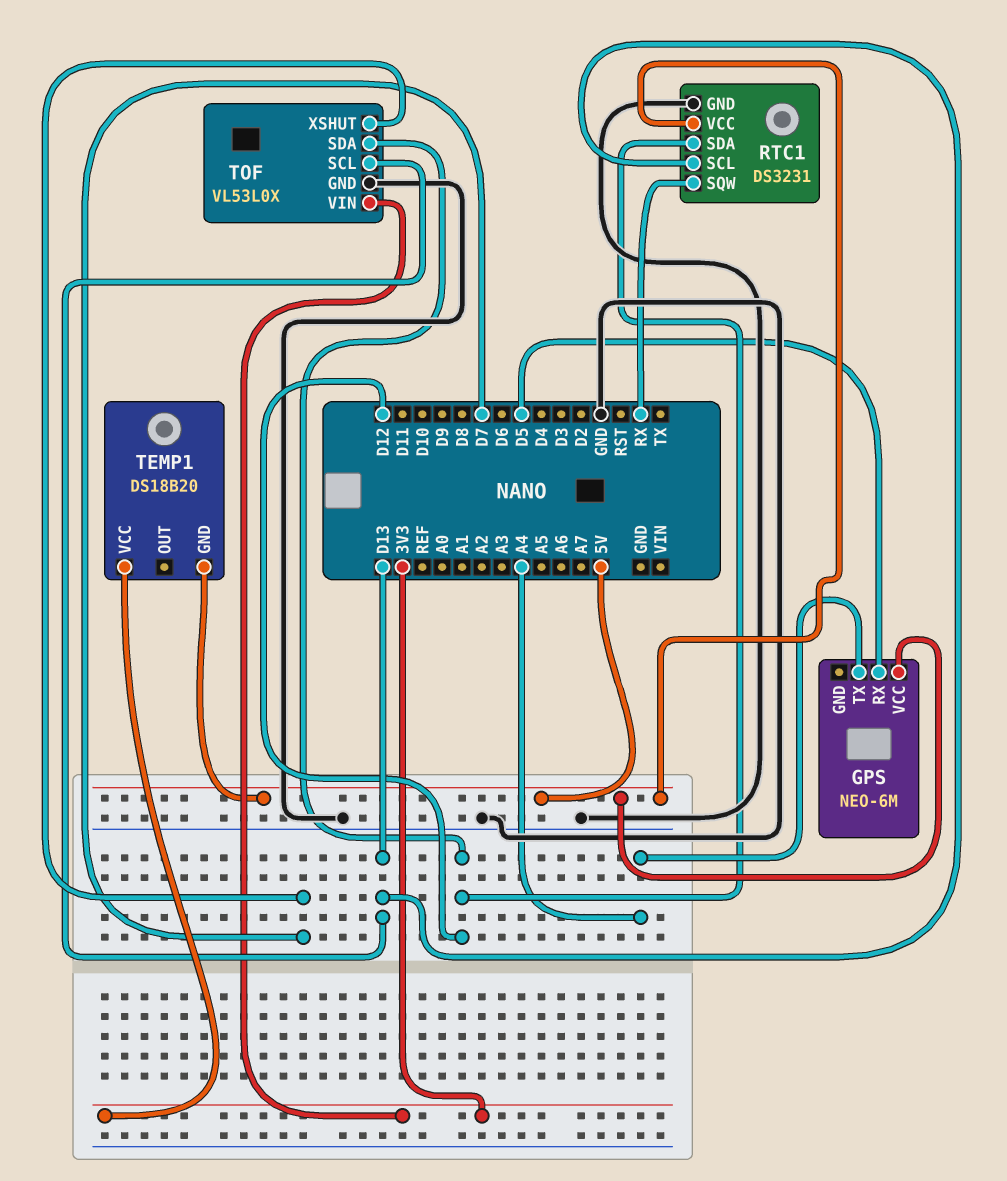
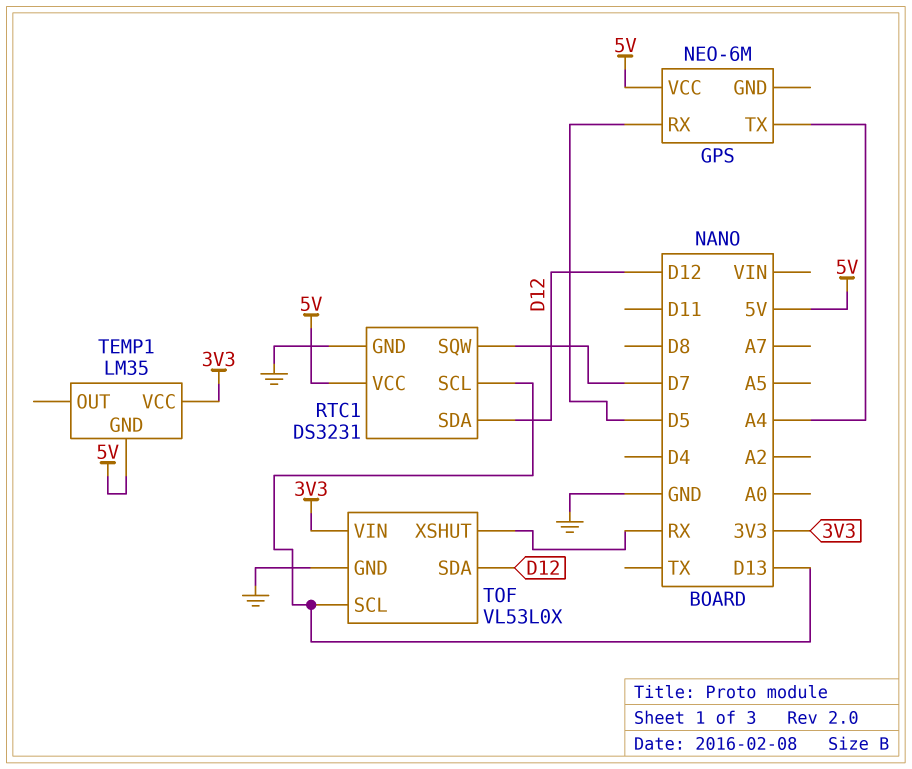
RTC1 pin SQW: RX -> D7
TEMP1: DS18B20 -> LM35
TOF pin XSHUT: D7 -> RX

